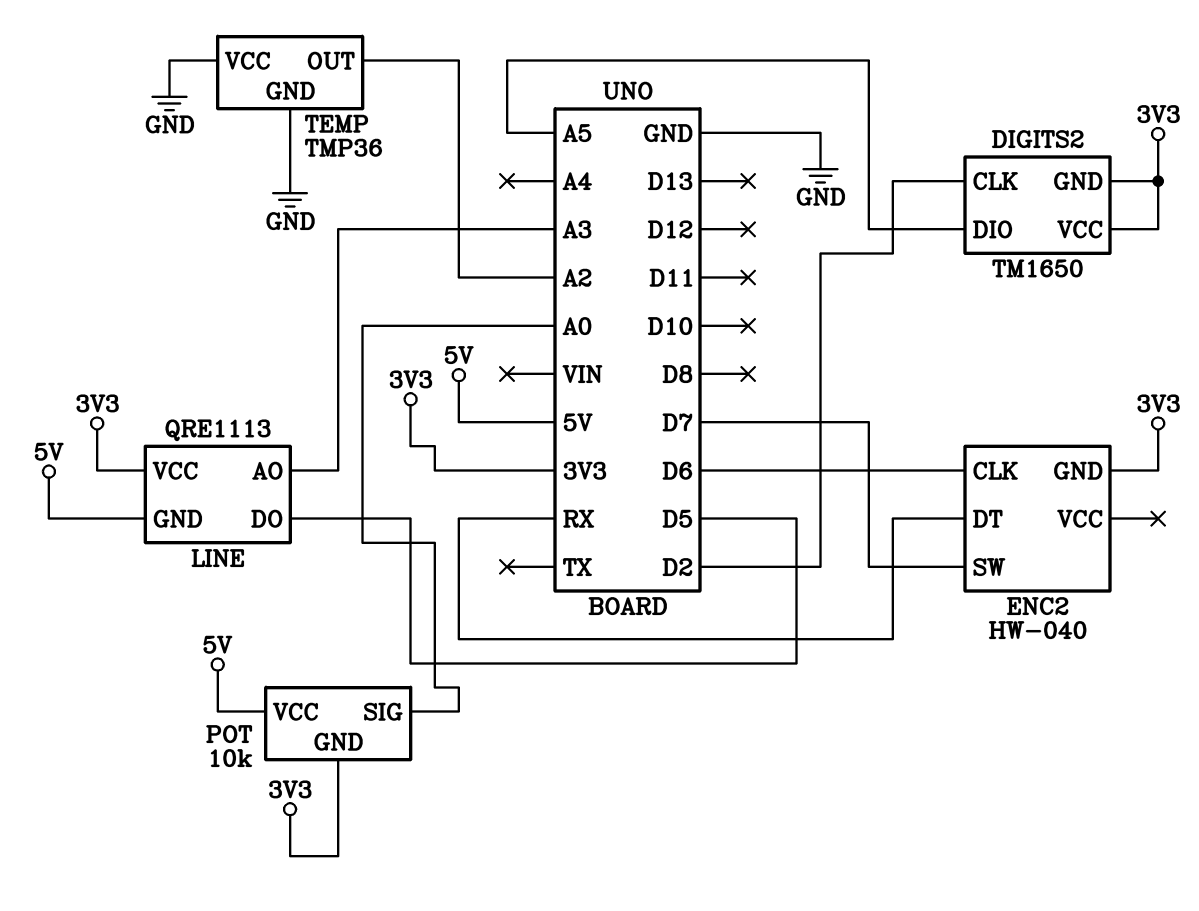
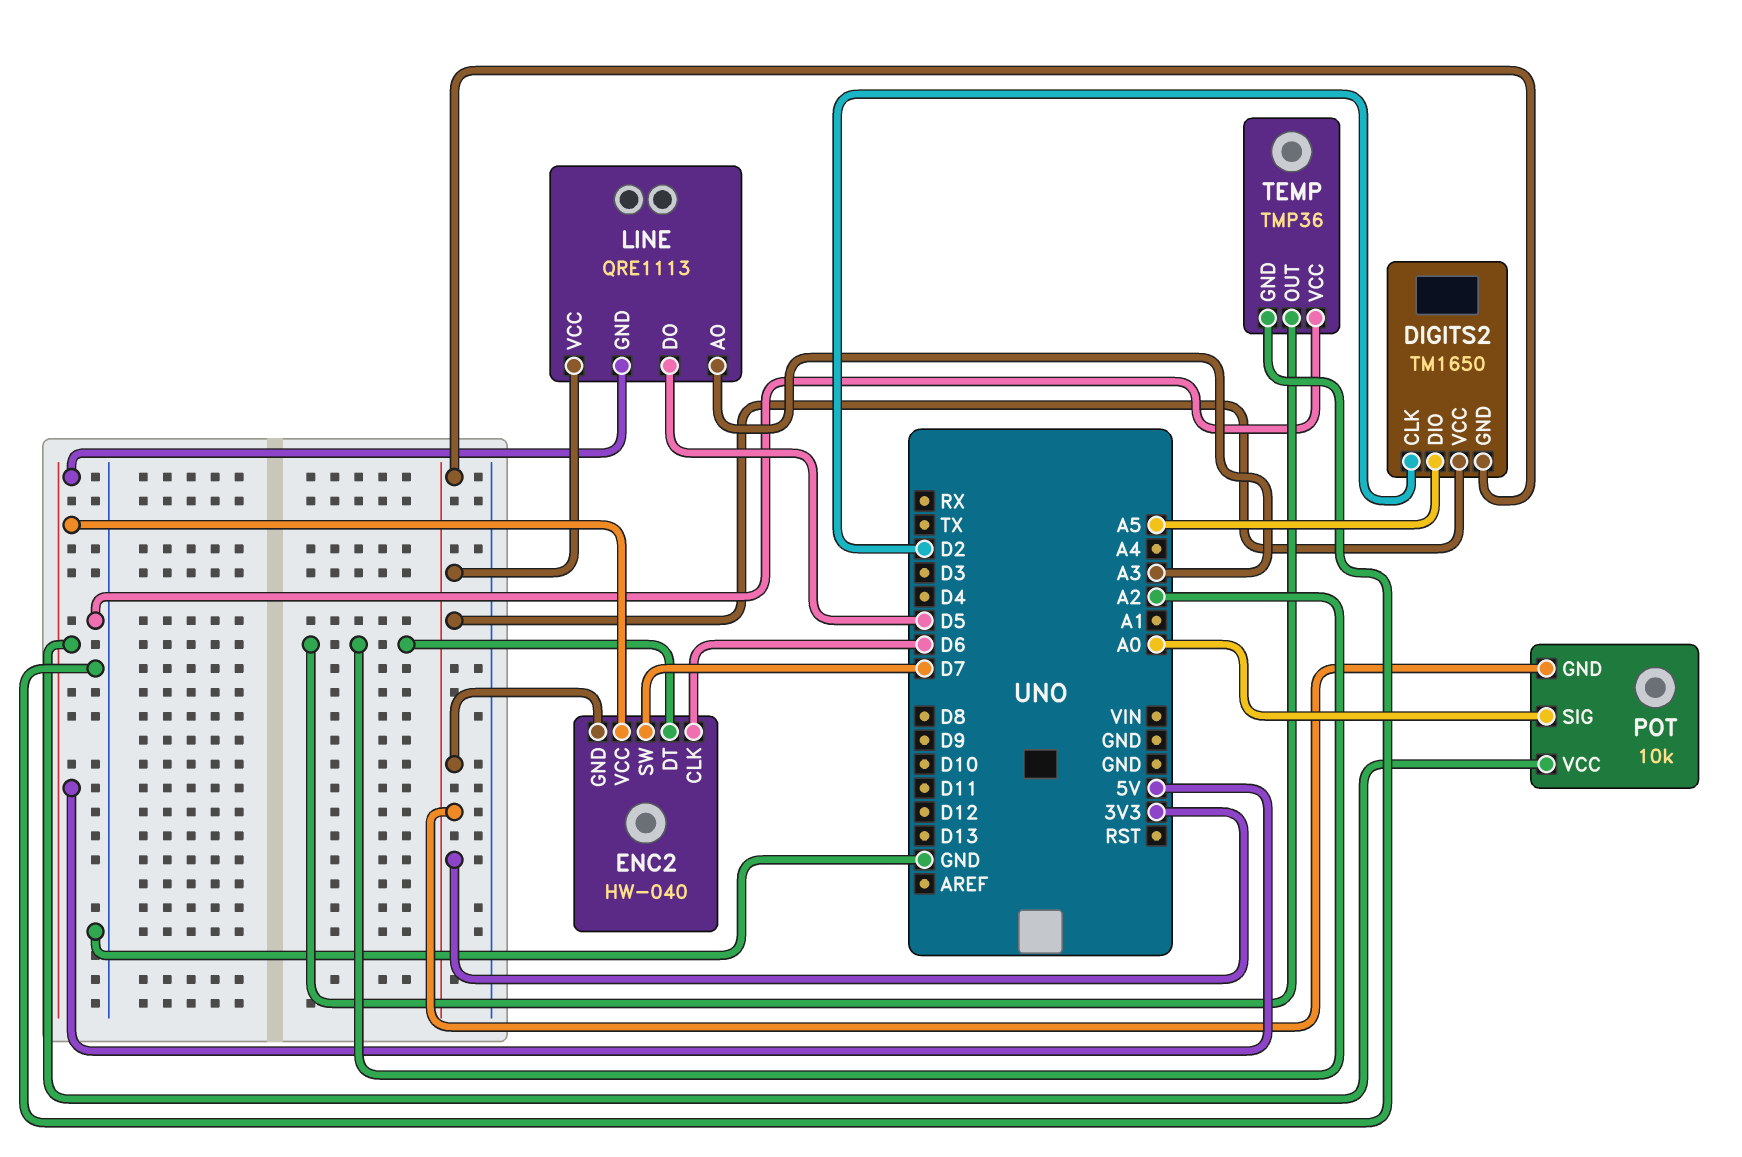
ENC2 pin DT: RX -> A2
ENC2 pin VCC: none -> 5V

